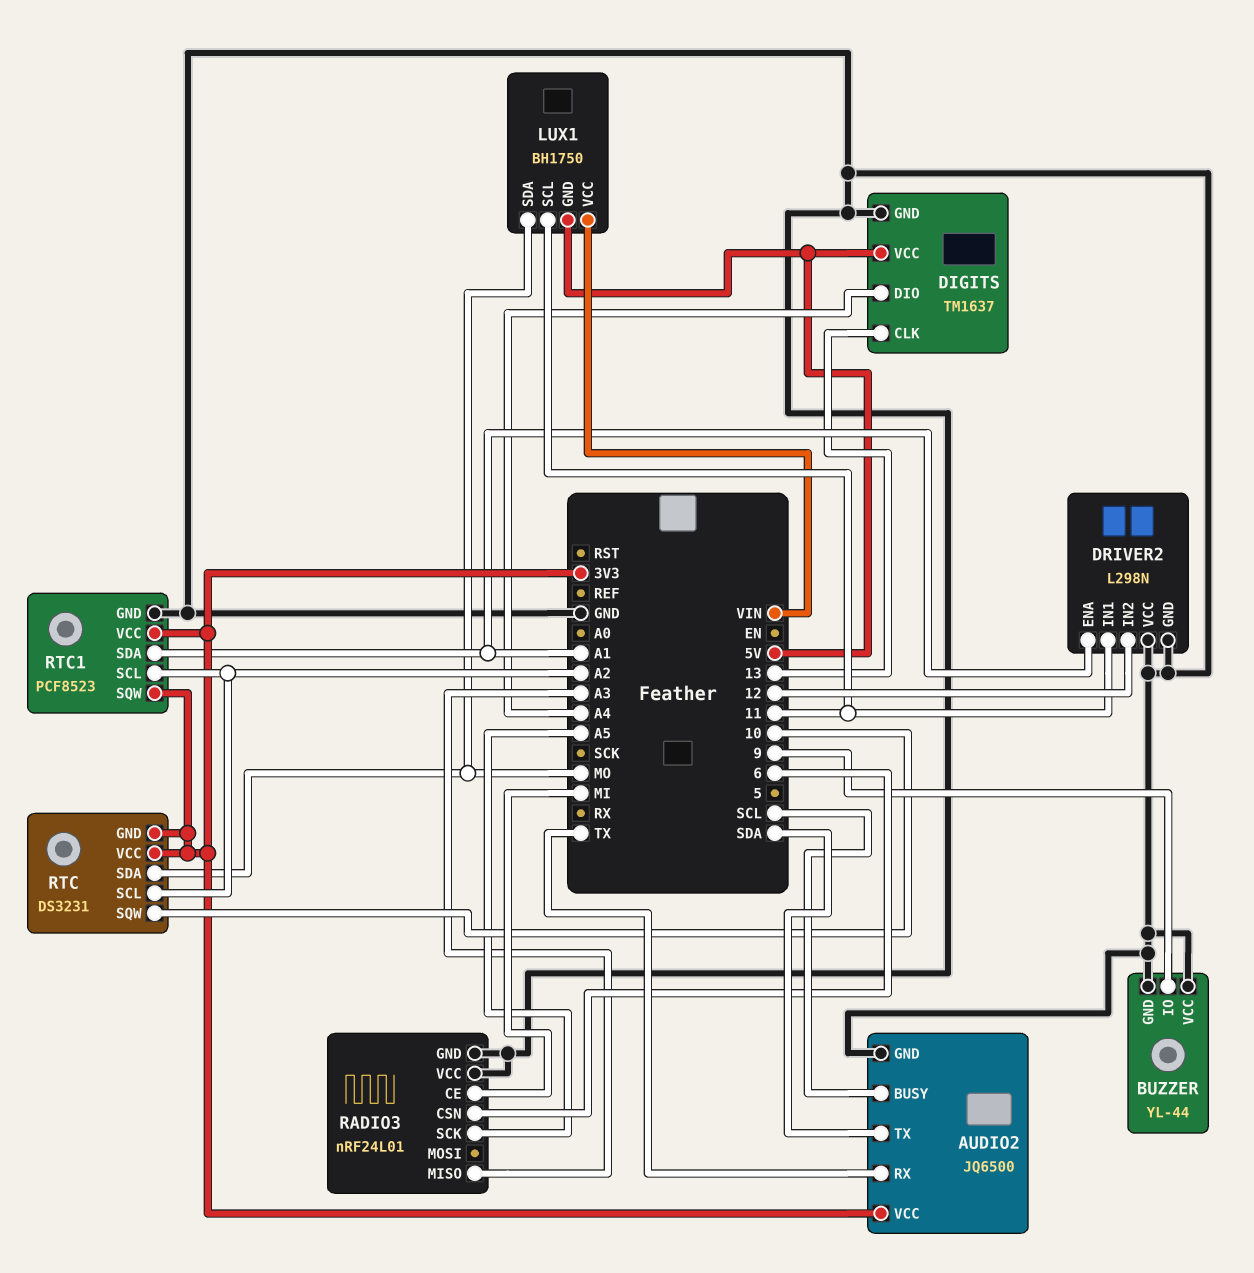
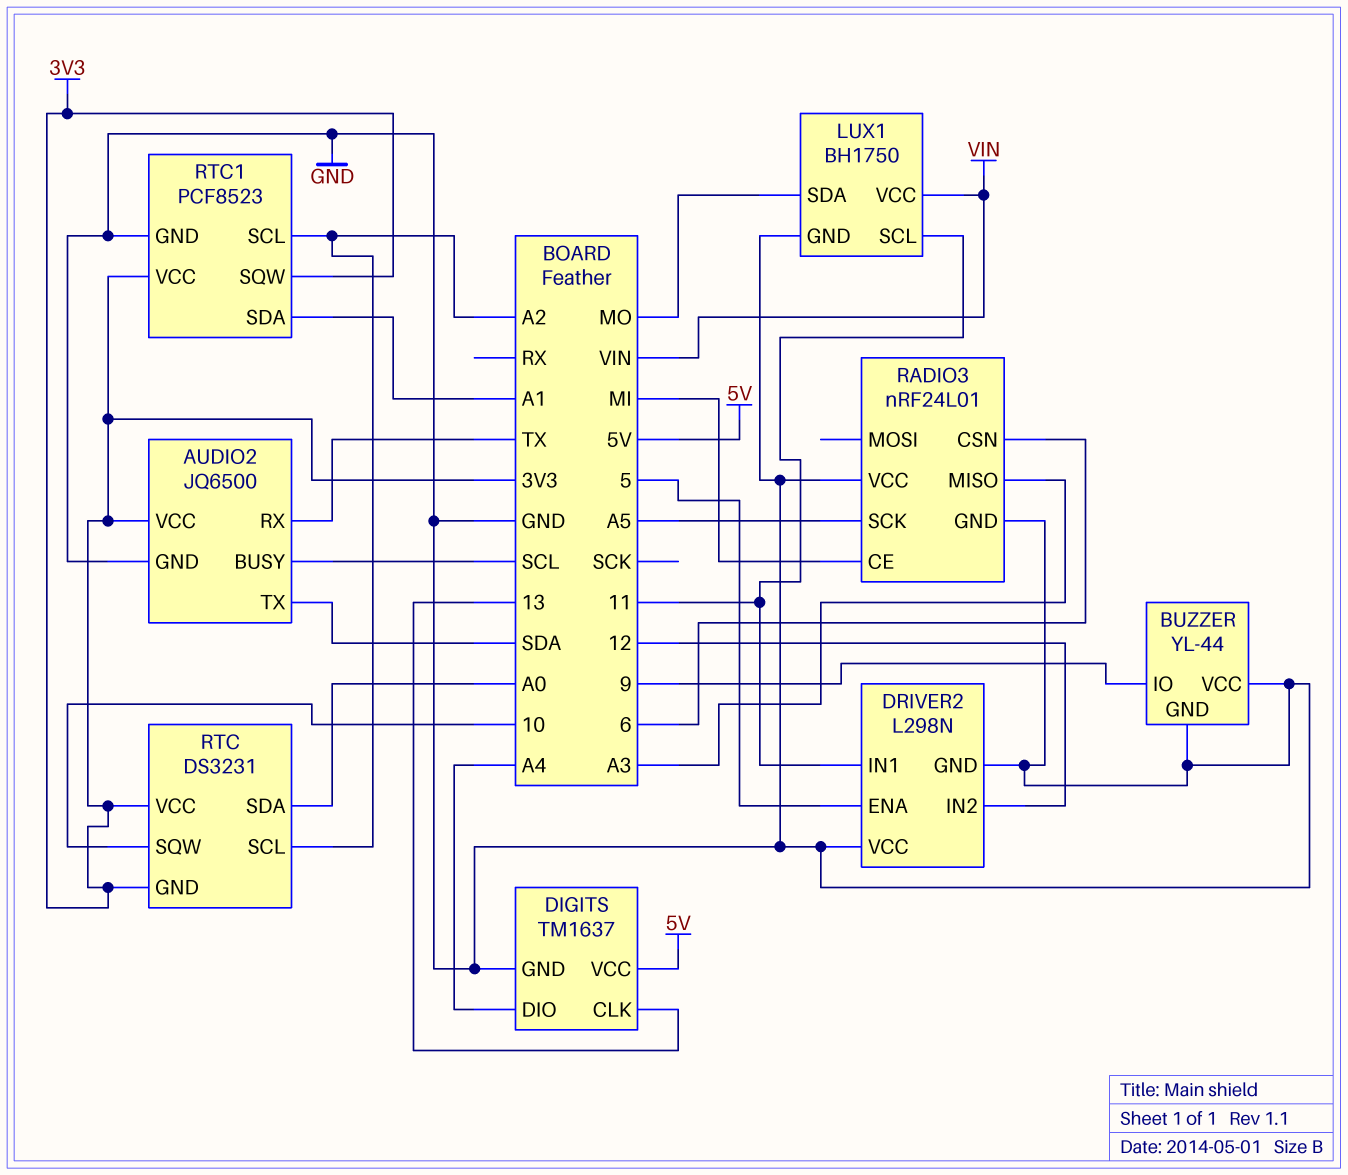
DRIVER2 pin ENA: A1 -> 5
LUX1 pin GND: 5V -> GND
RTC pin SDA: MO -> A0

